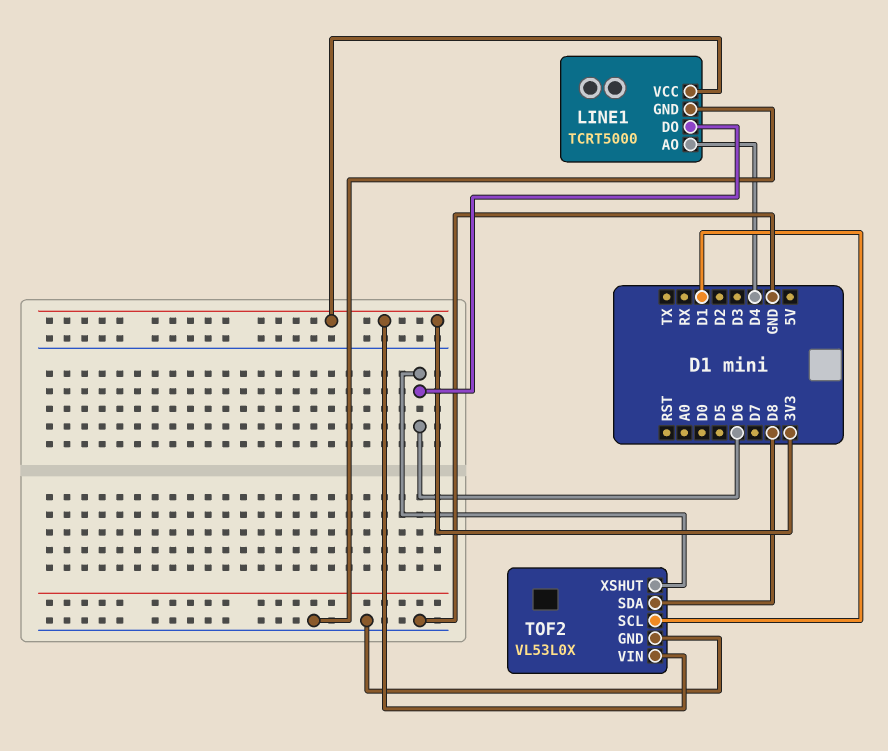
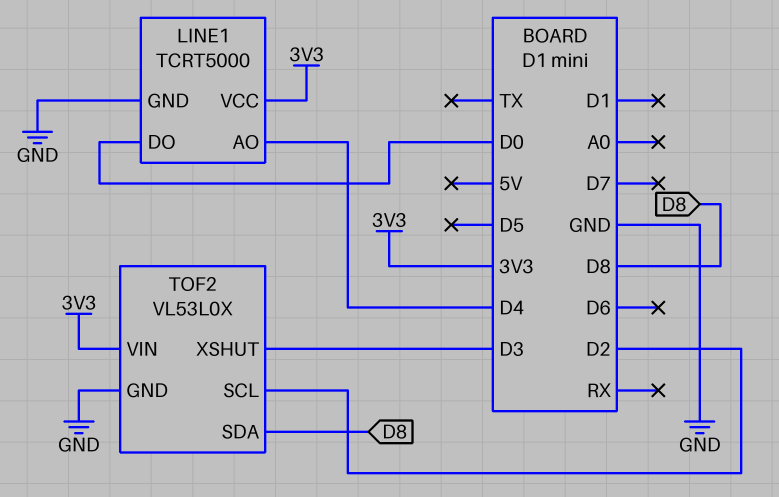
LINE1 pin DO: D6 -> D0
TOF2 pin SCL: D1 -> D2
TOF2 pin XSHUT: D6 -> D3

